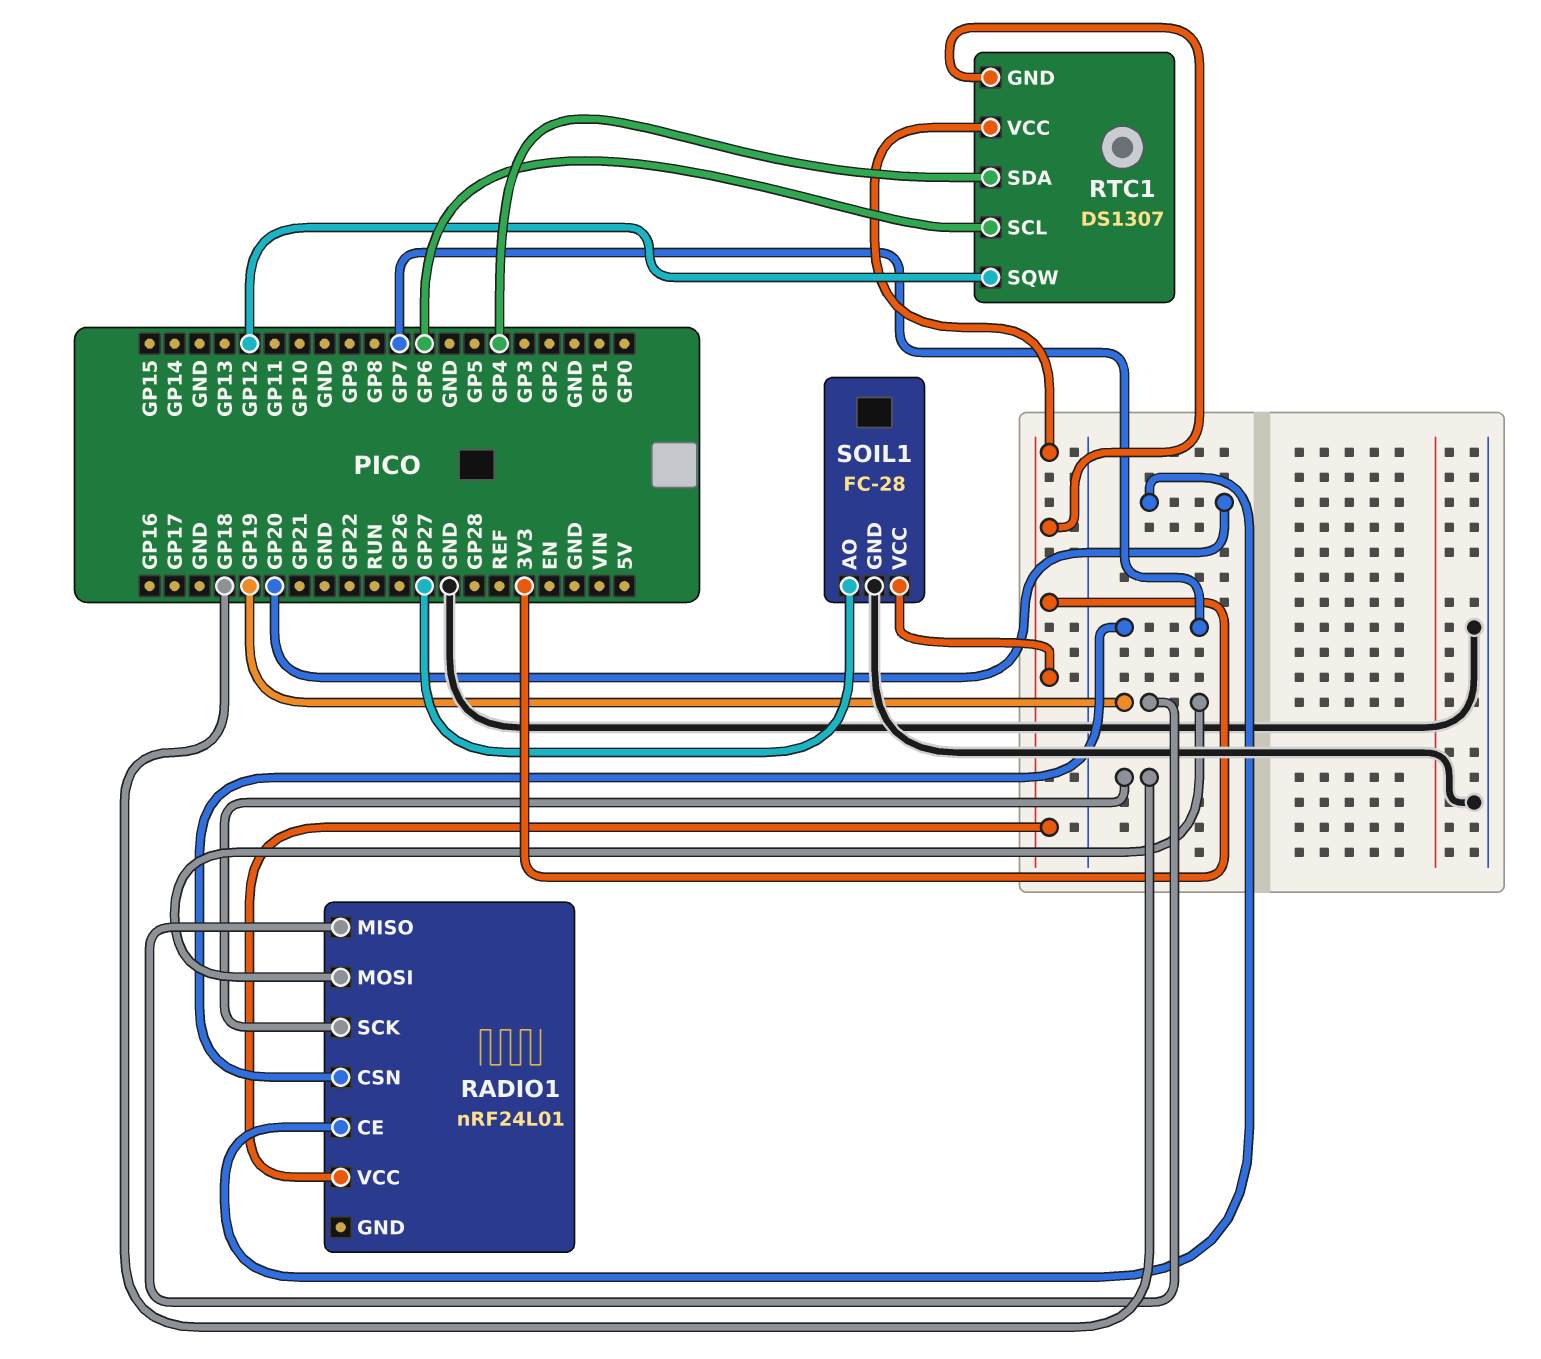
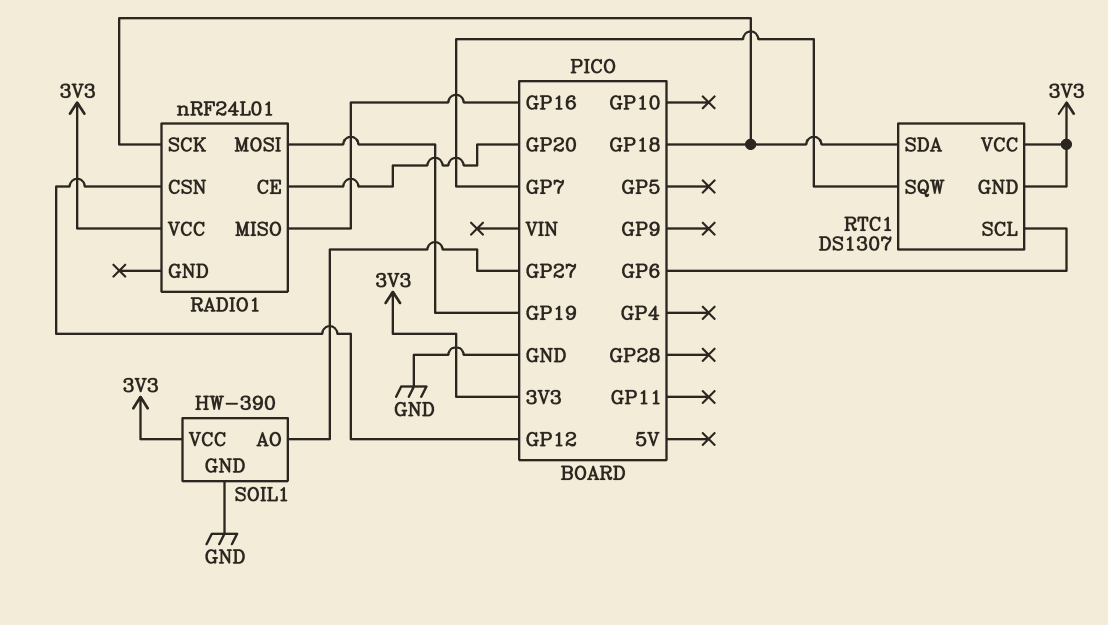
RADIO1 pin CSN: GP7 -> GP12
RADIO1 pin MISO: GP19 -> GP16
RTC1 pin SDA: GP4 -> GP18
RTC1 pin SQW: GP12 -> GP7
SOIL1: FC-28 -> HW-390

